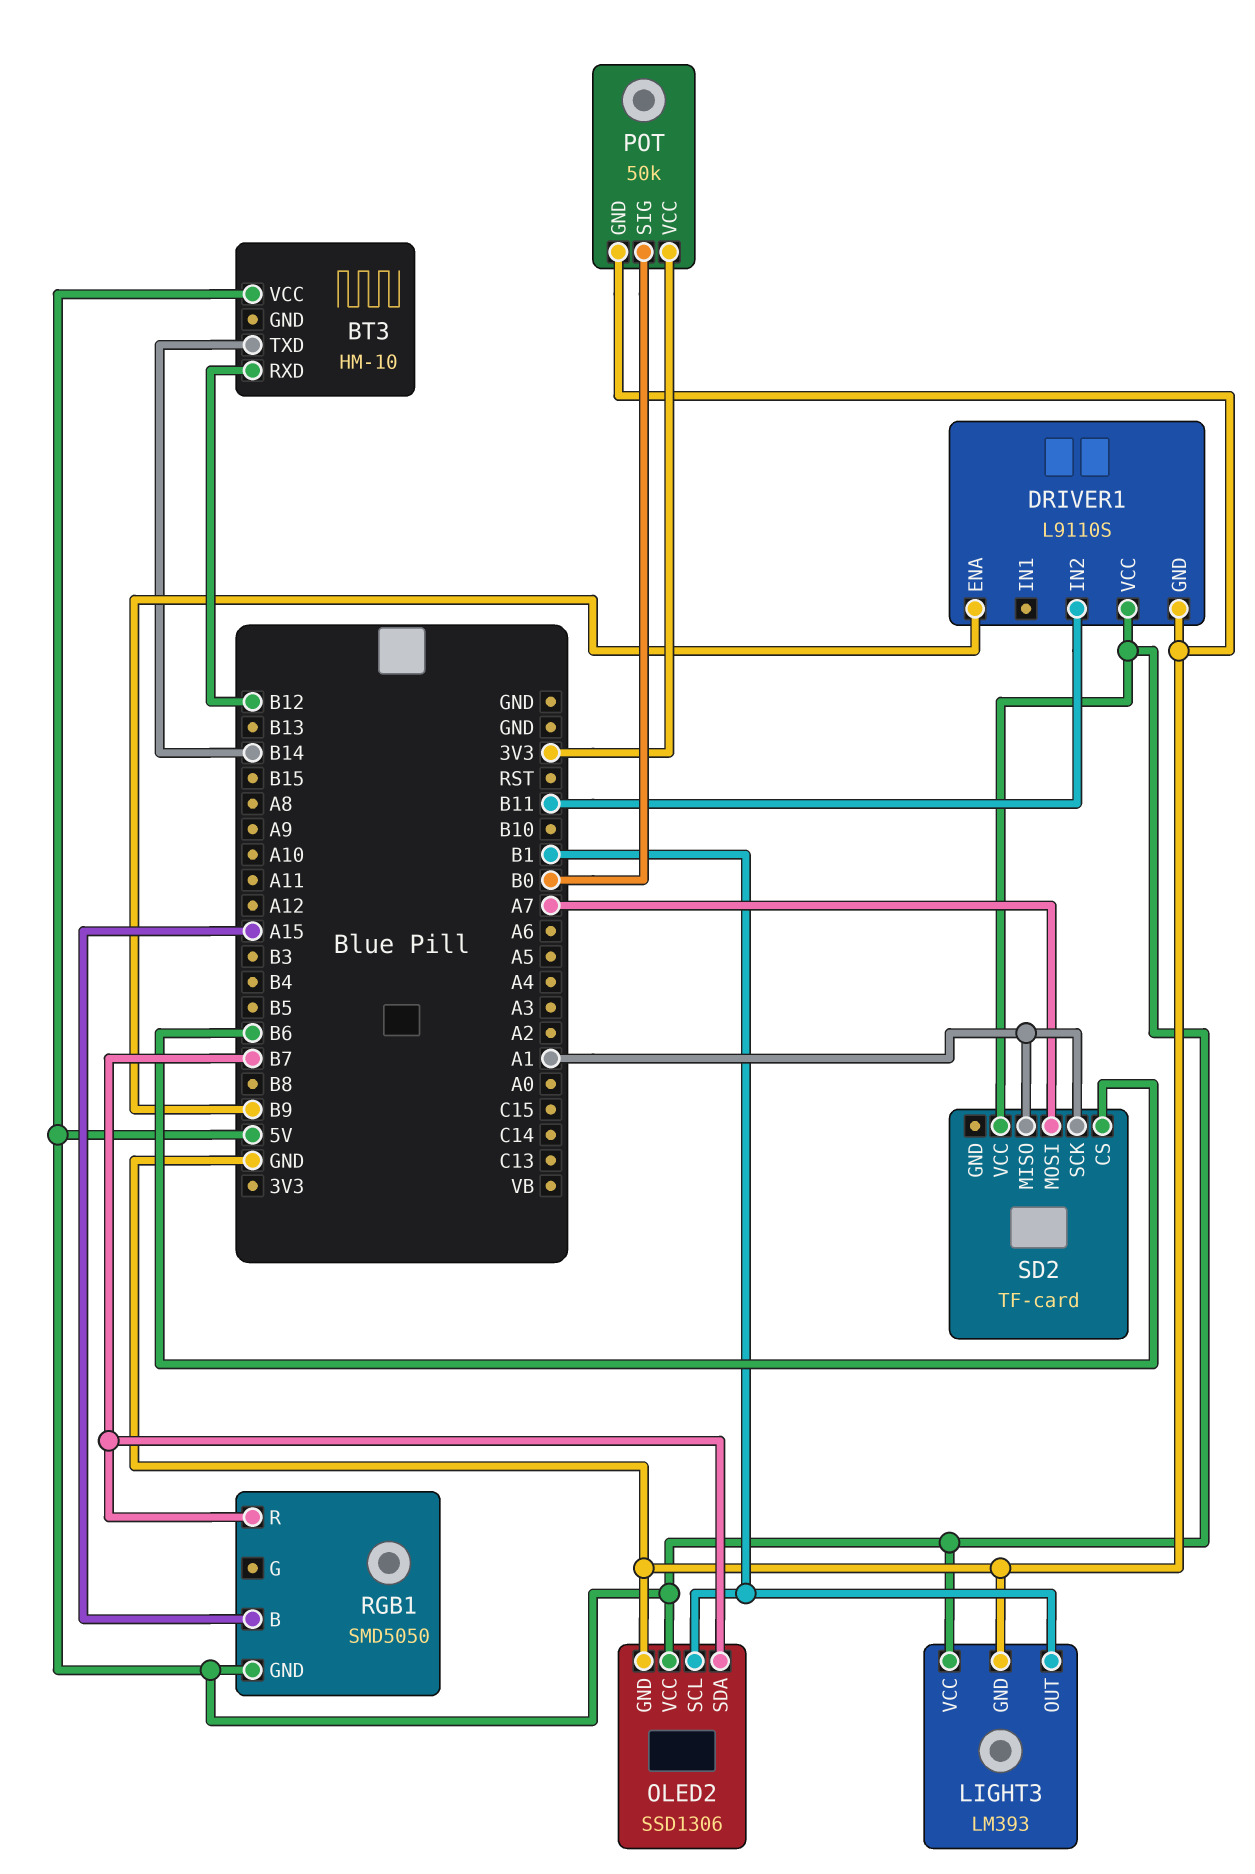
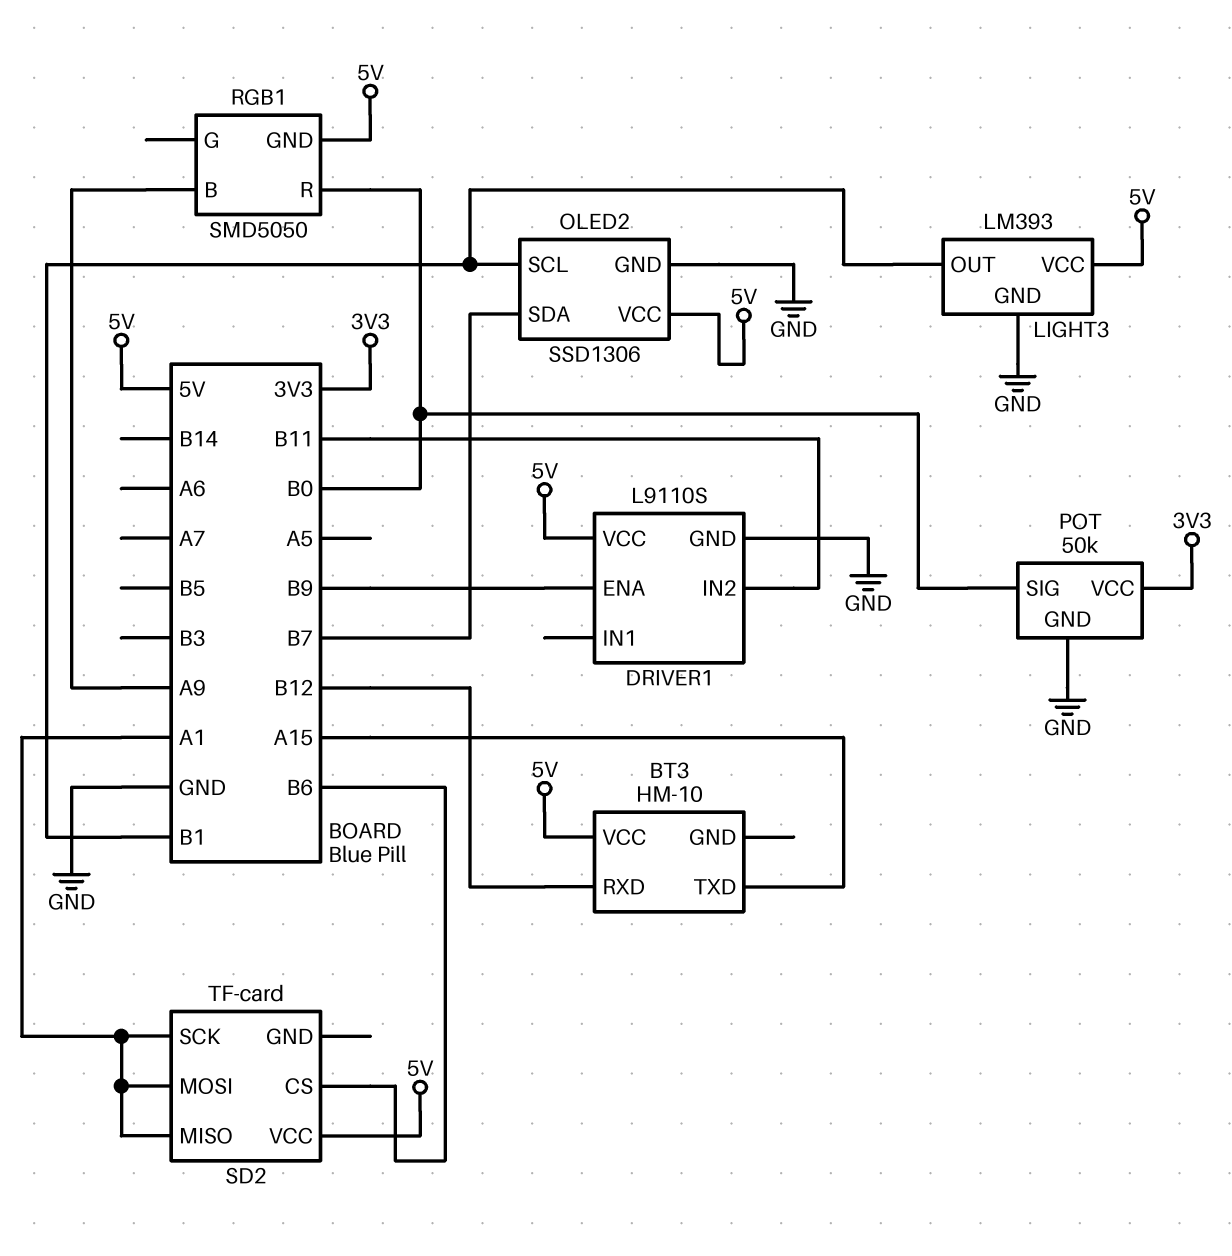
BT3 pin TXD: B14 -> A15
RGB1 pin B: A15 -> A9
RGB1 pin R: B7 -> B0
SD2 pin MOSI: A7 -> A1

